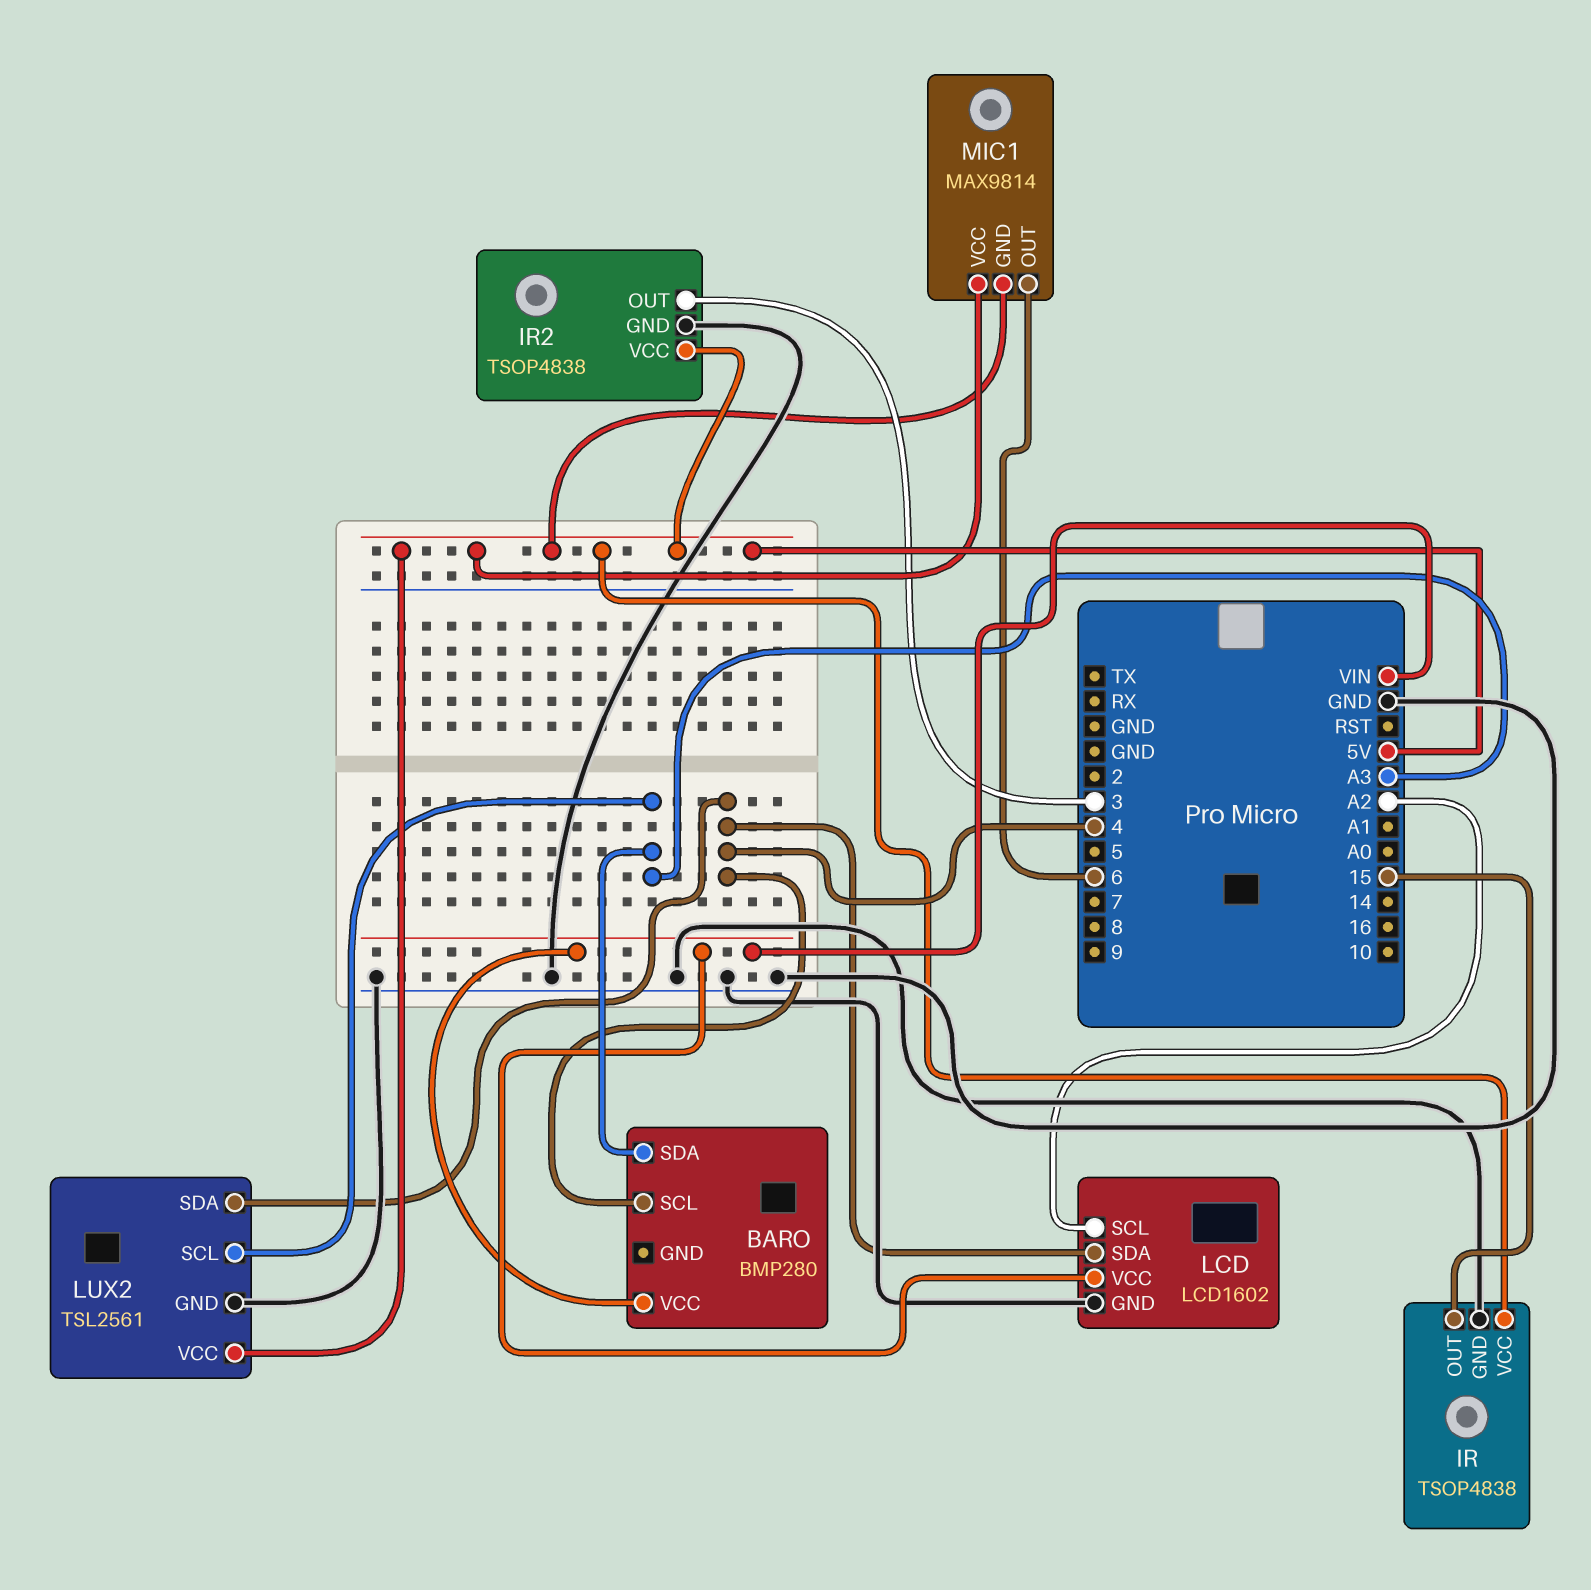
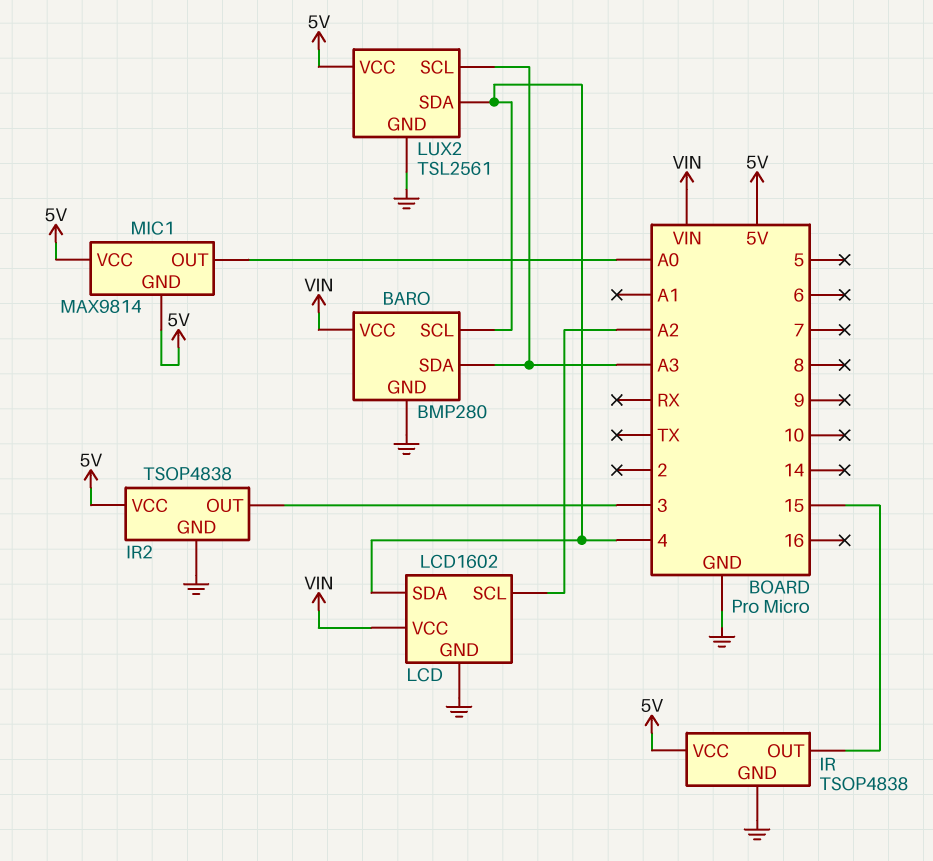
BARO pin GND: none -> GND
MIC1 pin OUT: 6 -> A0

